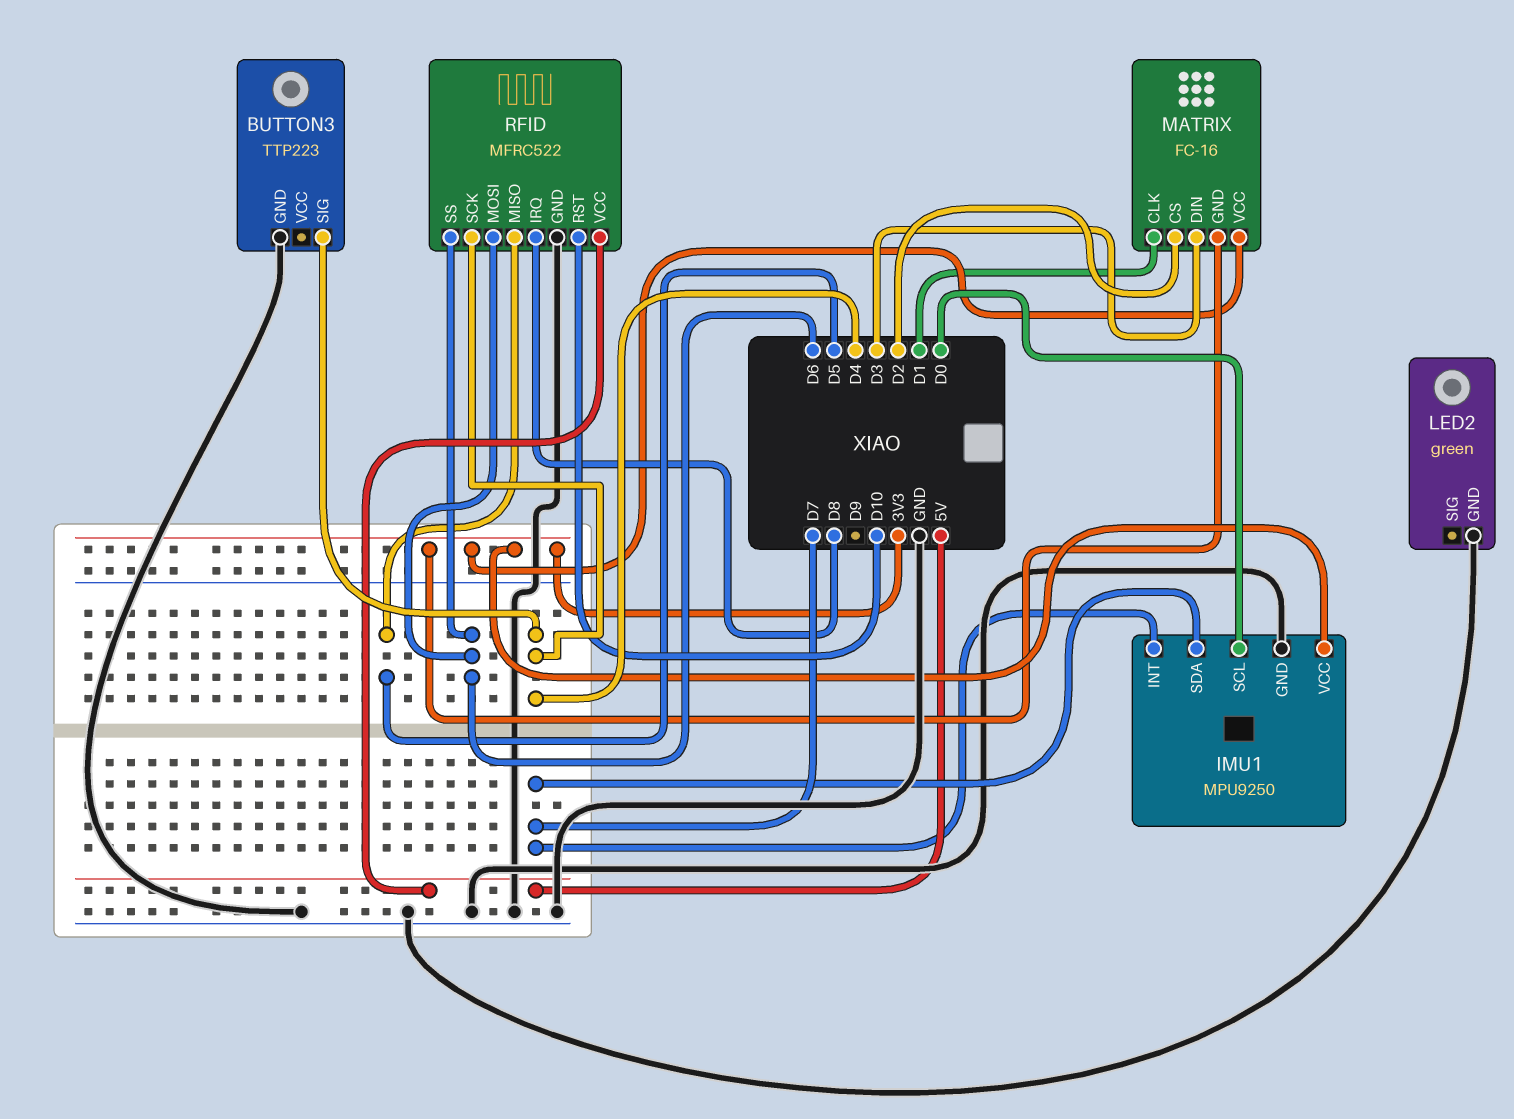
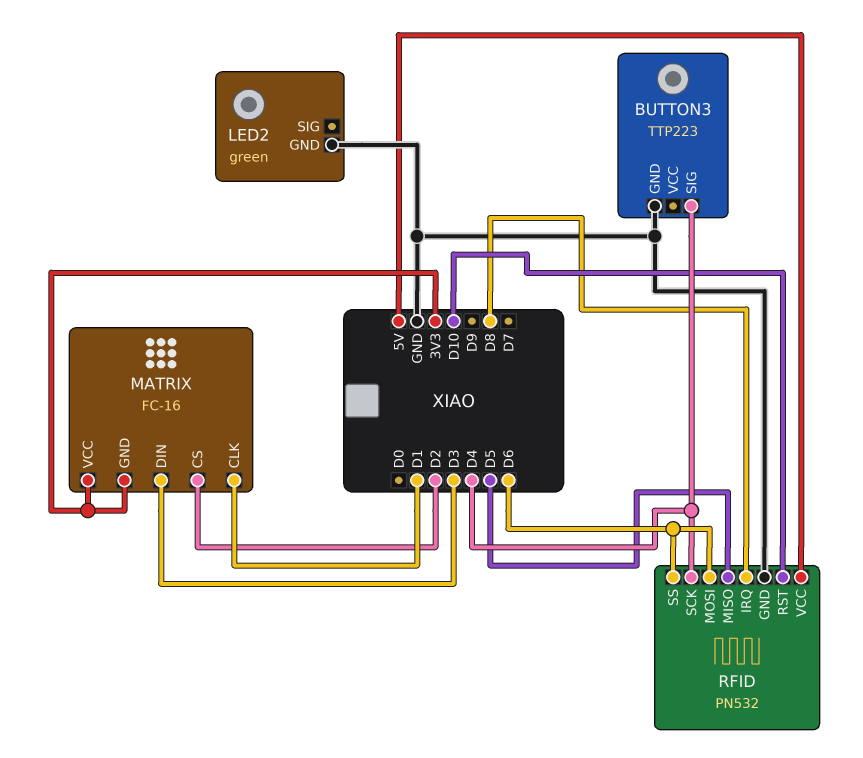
IMU1: MPU9250 -> none
IMU1 pin GND: GND -> none
IMU1 pin INT: D7 -> none
IMU1 pin SCL: D0 -> none
IMU1 pin SDA: D7 -> none
IMU1 pin VCC: 3V3 -> none
RFID: MFRC522 -> PN532

